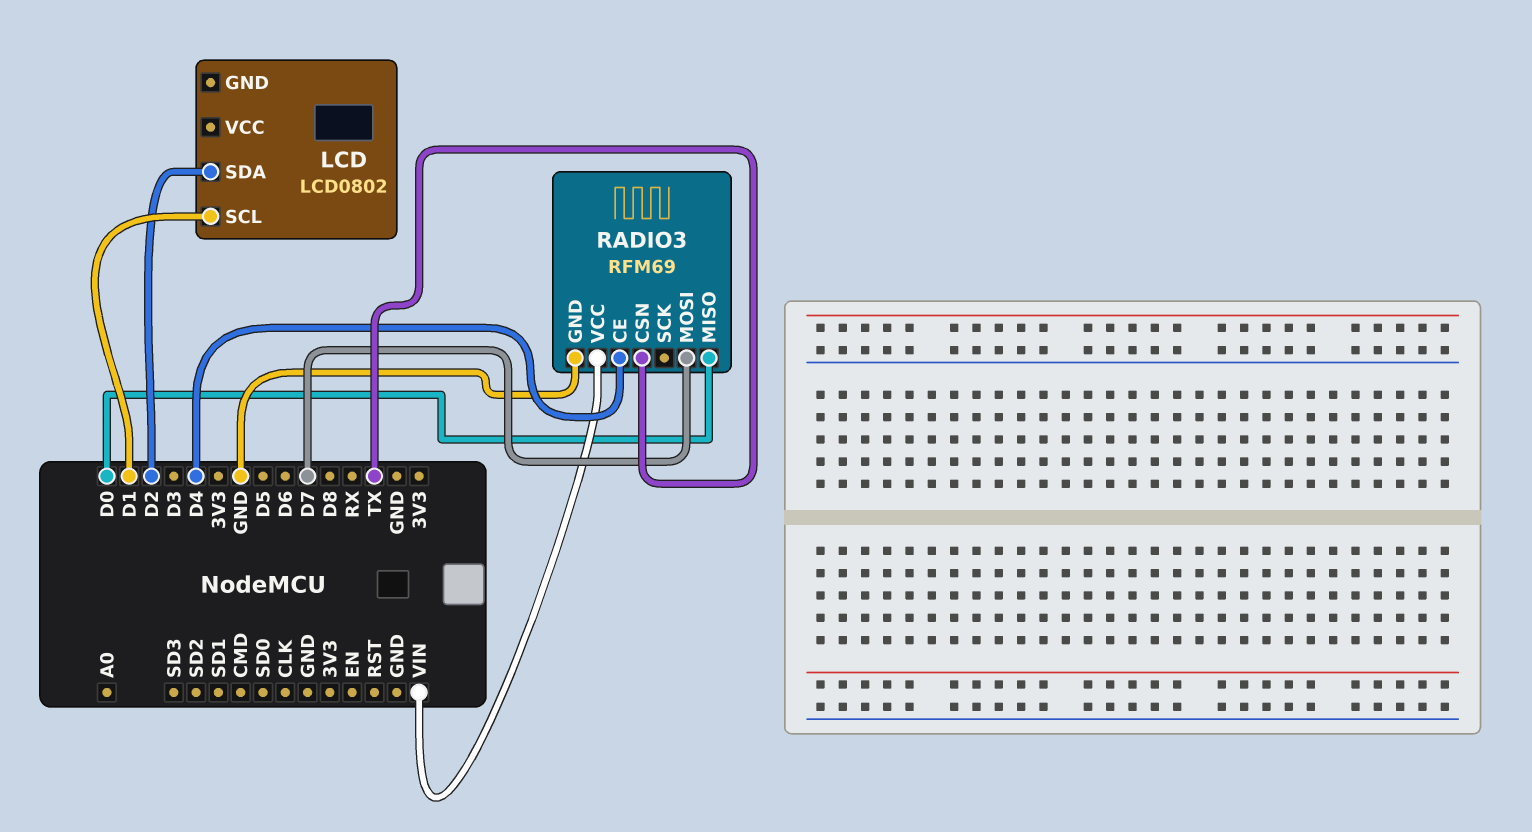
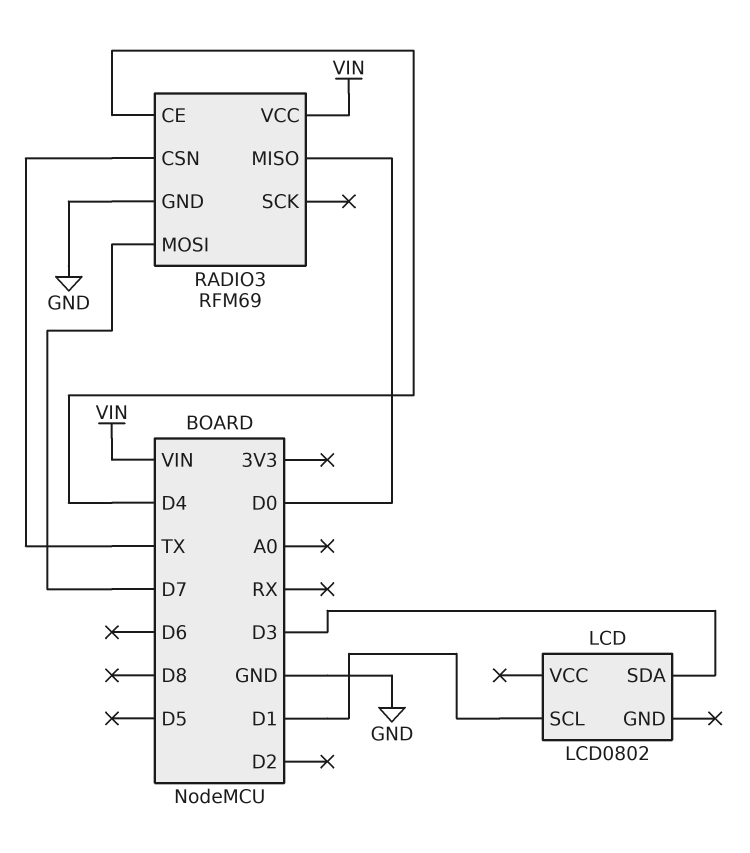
LCD pin SDA: D2 -> D3

